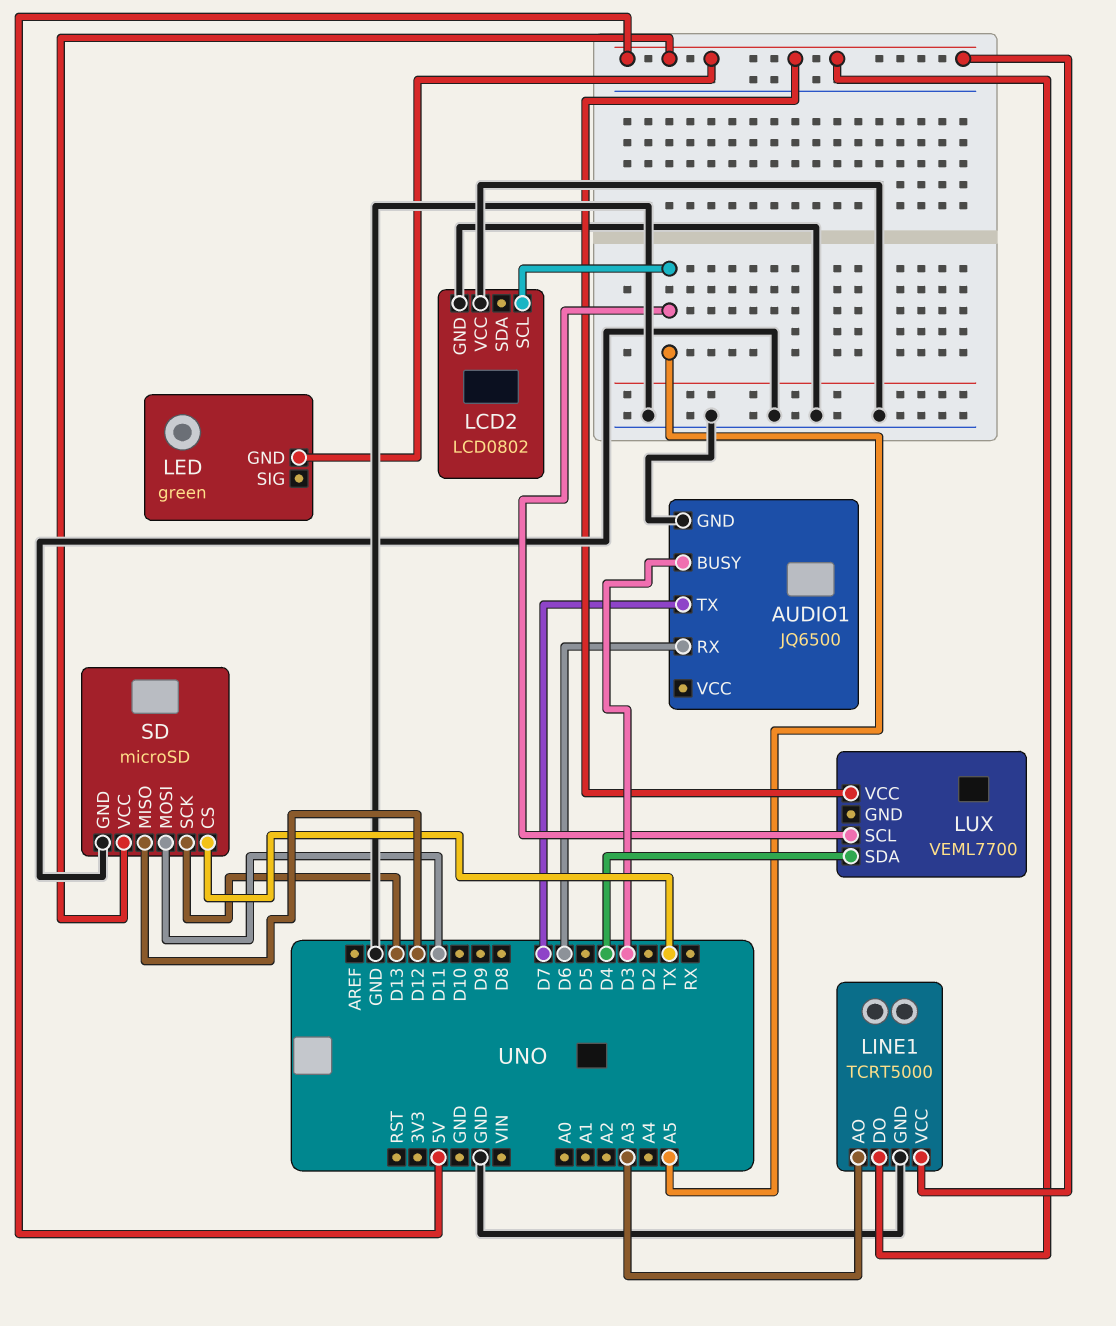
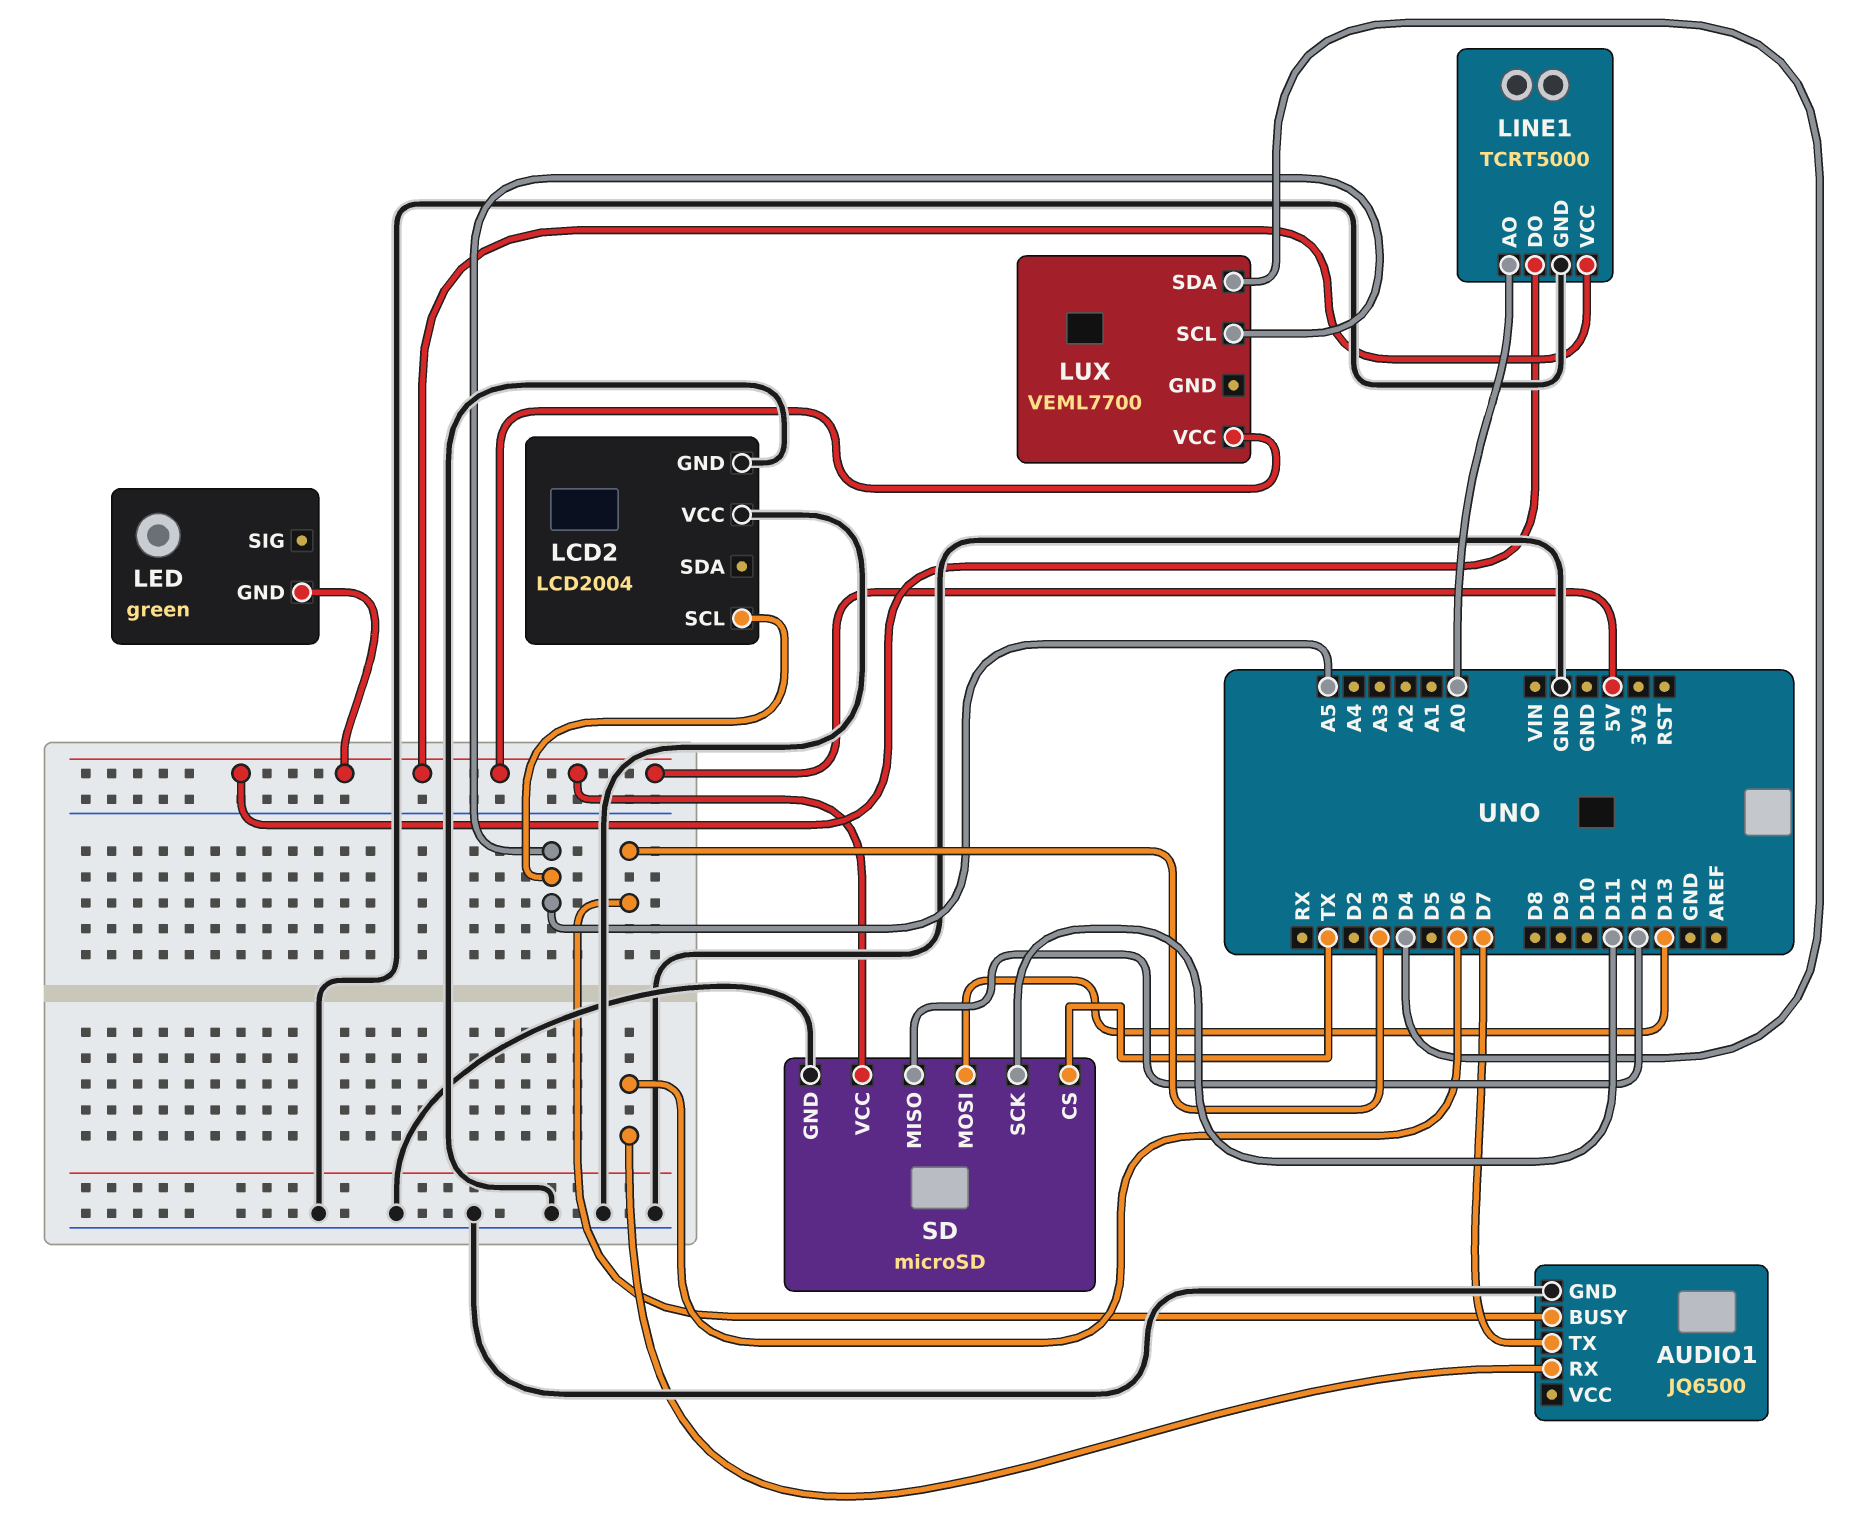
LCD2: LCD0802 -> LCD2004
LINE1 pin AO: A3 -> A0
SD pin MOSI: D11 -> D13
SD pin SCK: D13 -> D11

